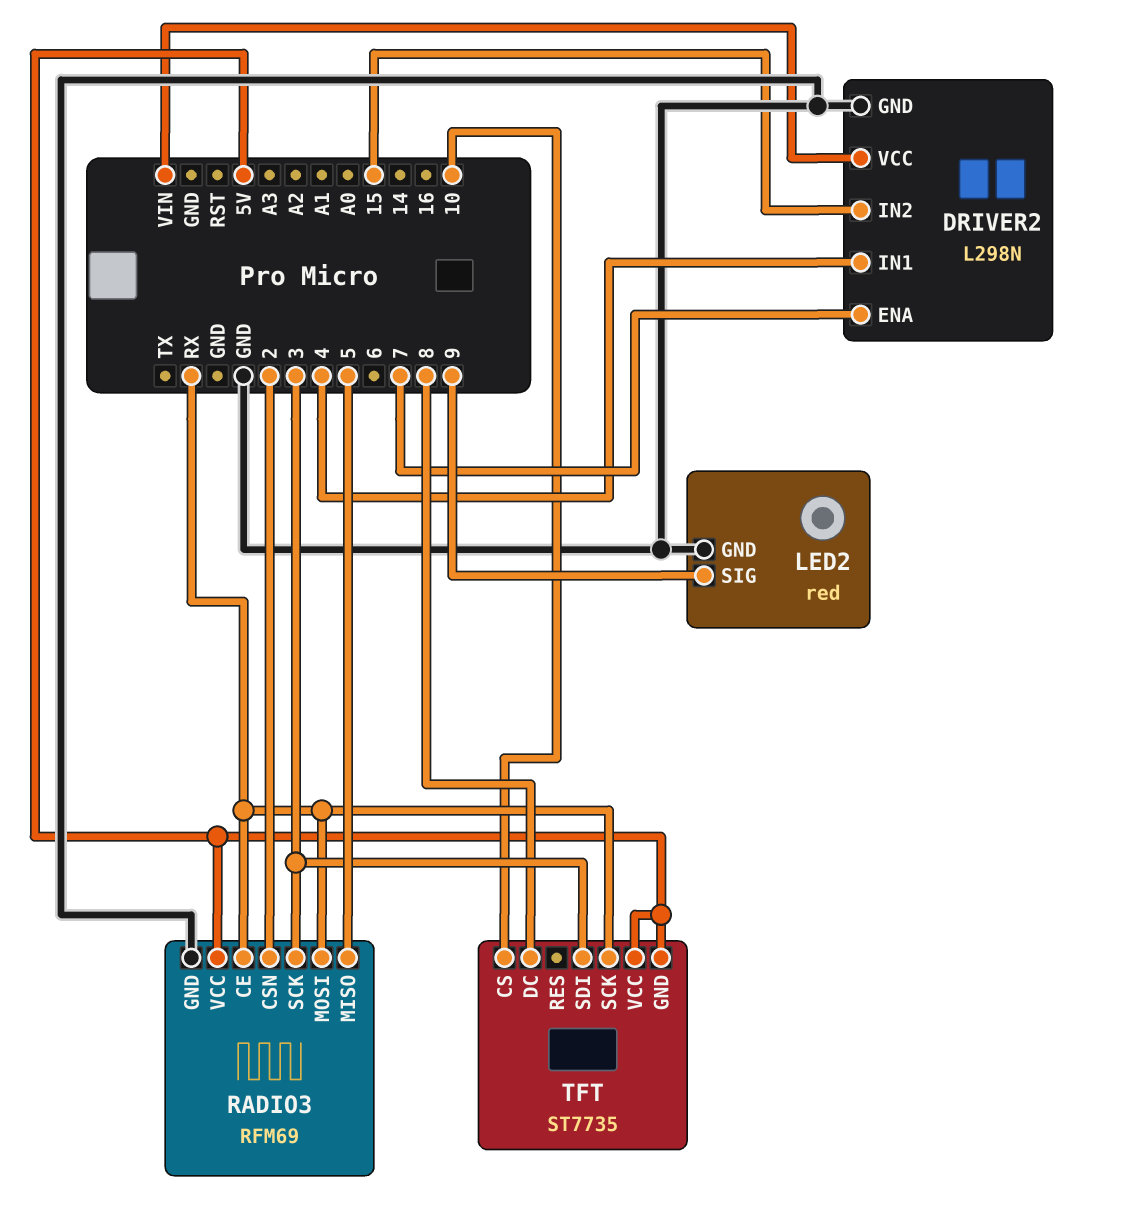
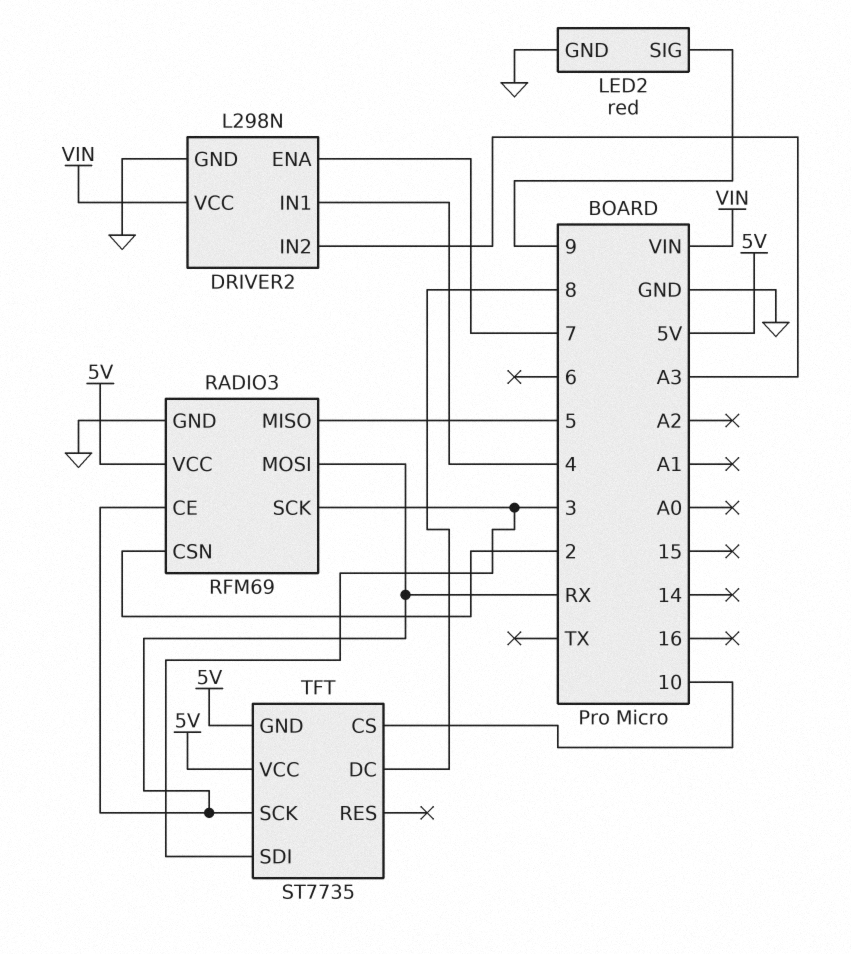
DRIVER2 pin IN2: 15 -> A3

